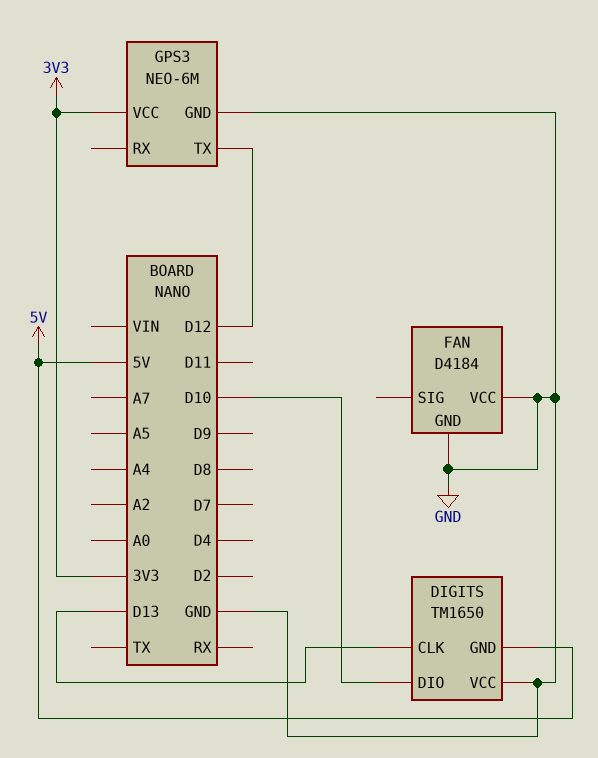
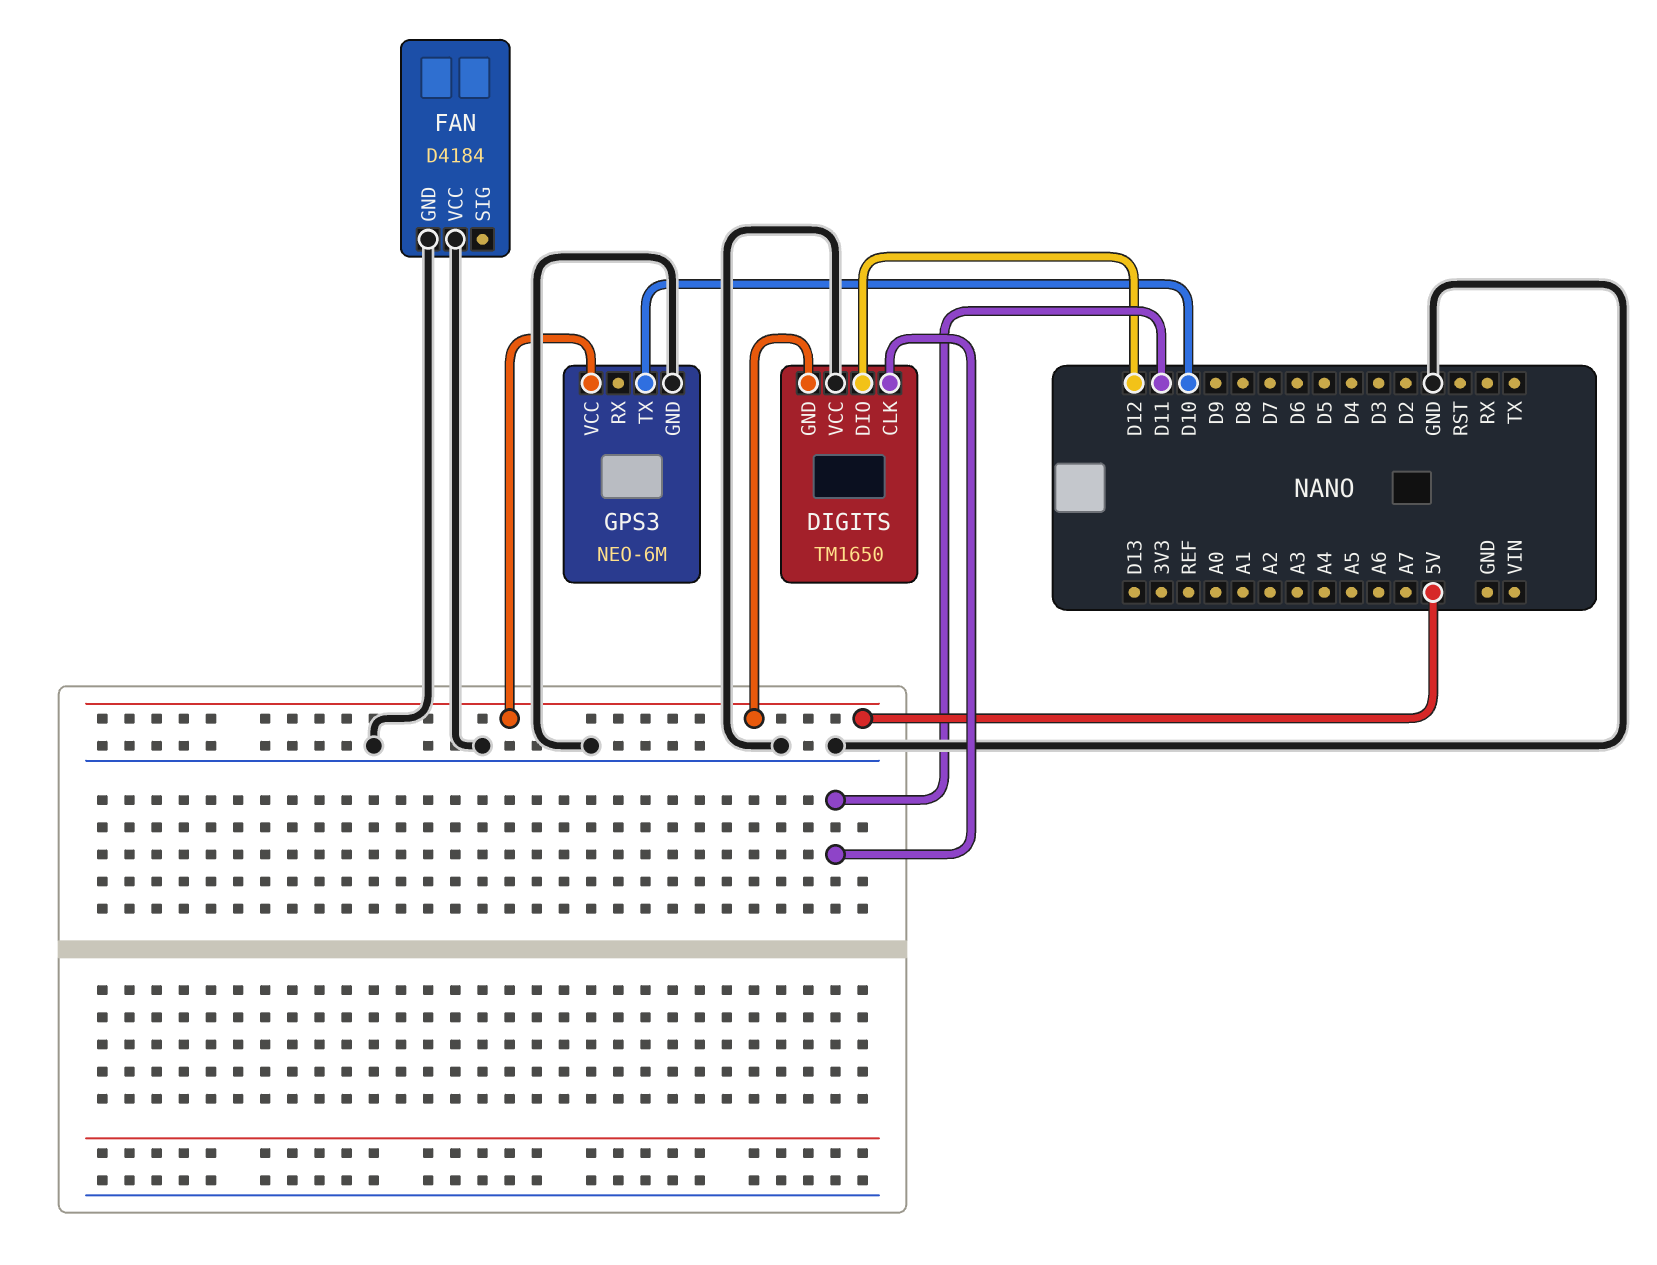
DIGITS pin CLK: D13 -> D11
DIGITS pin DIO: D10 -> D12
GPS3 pin TX: D12 -> D10
GPS3 pin VCC: 3V3 -> 5V

